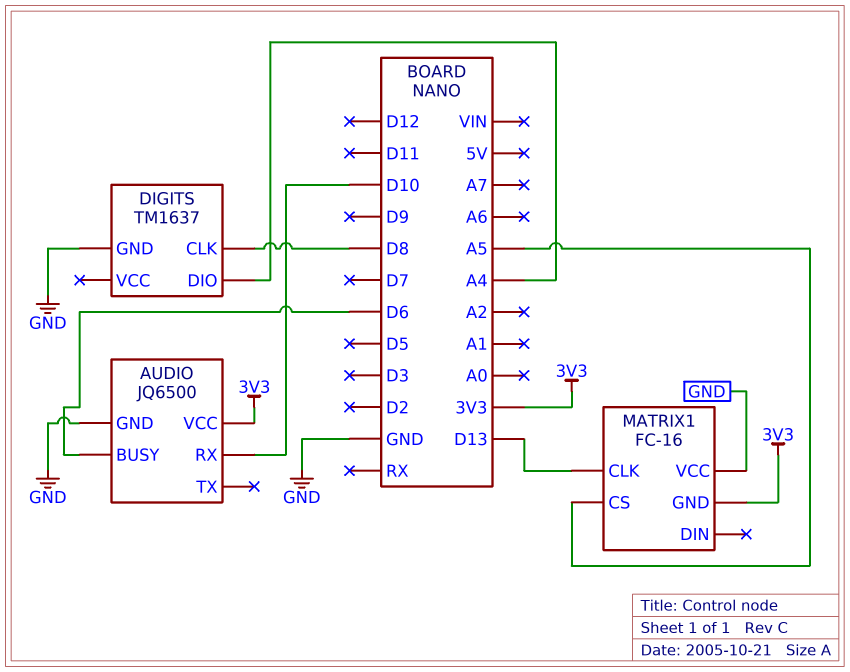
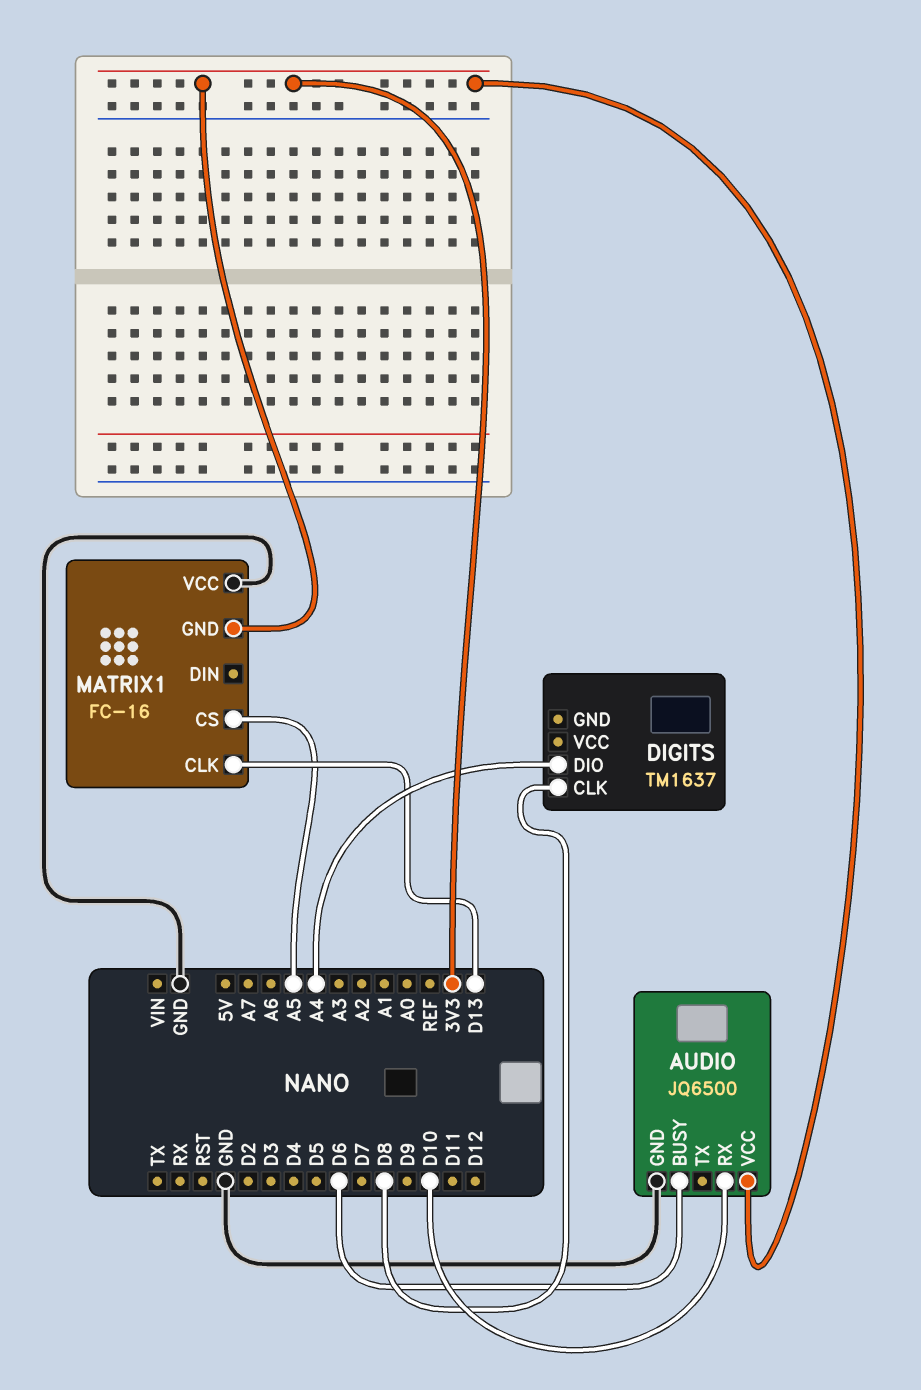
DIGITS pin GND: GND -> none

